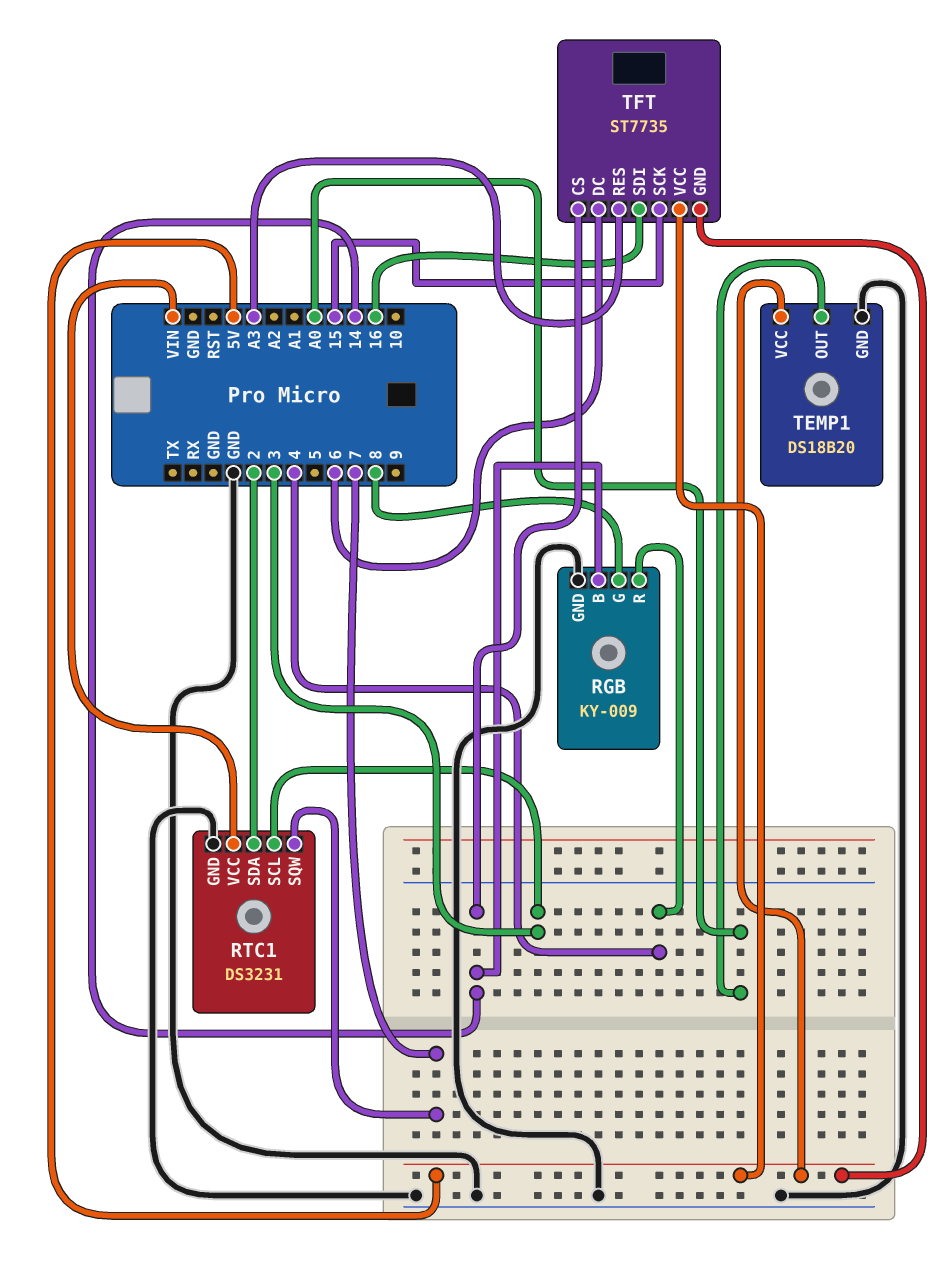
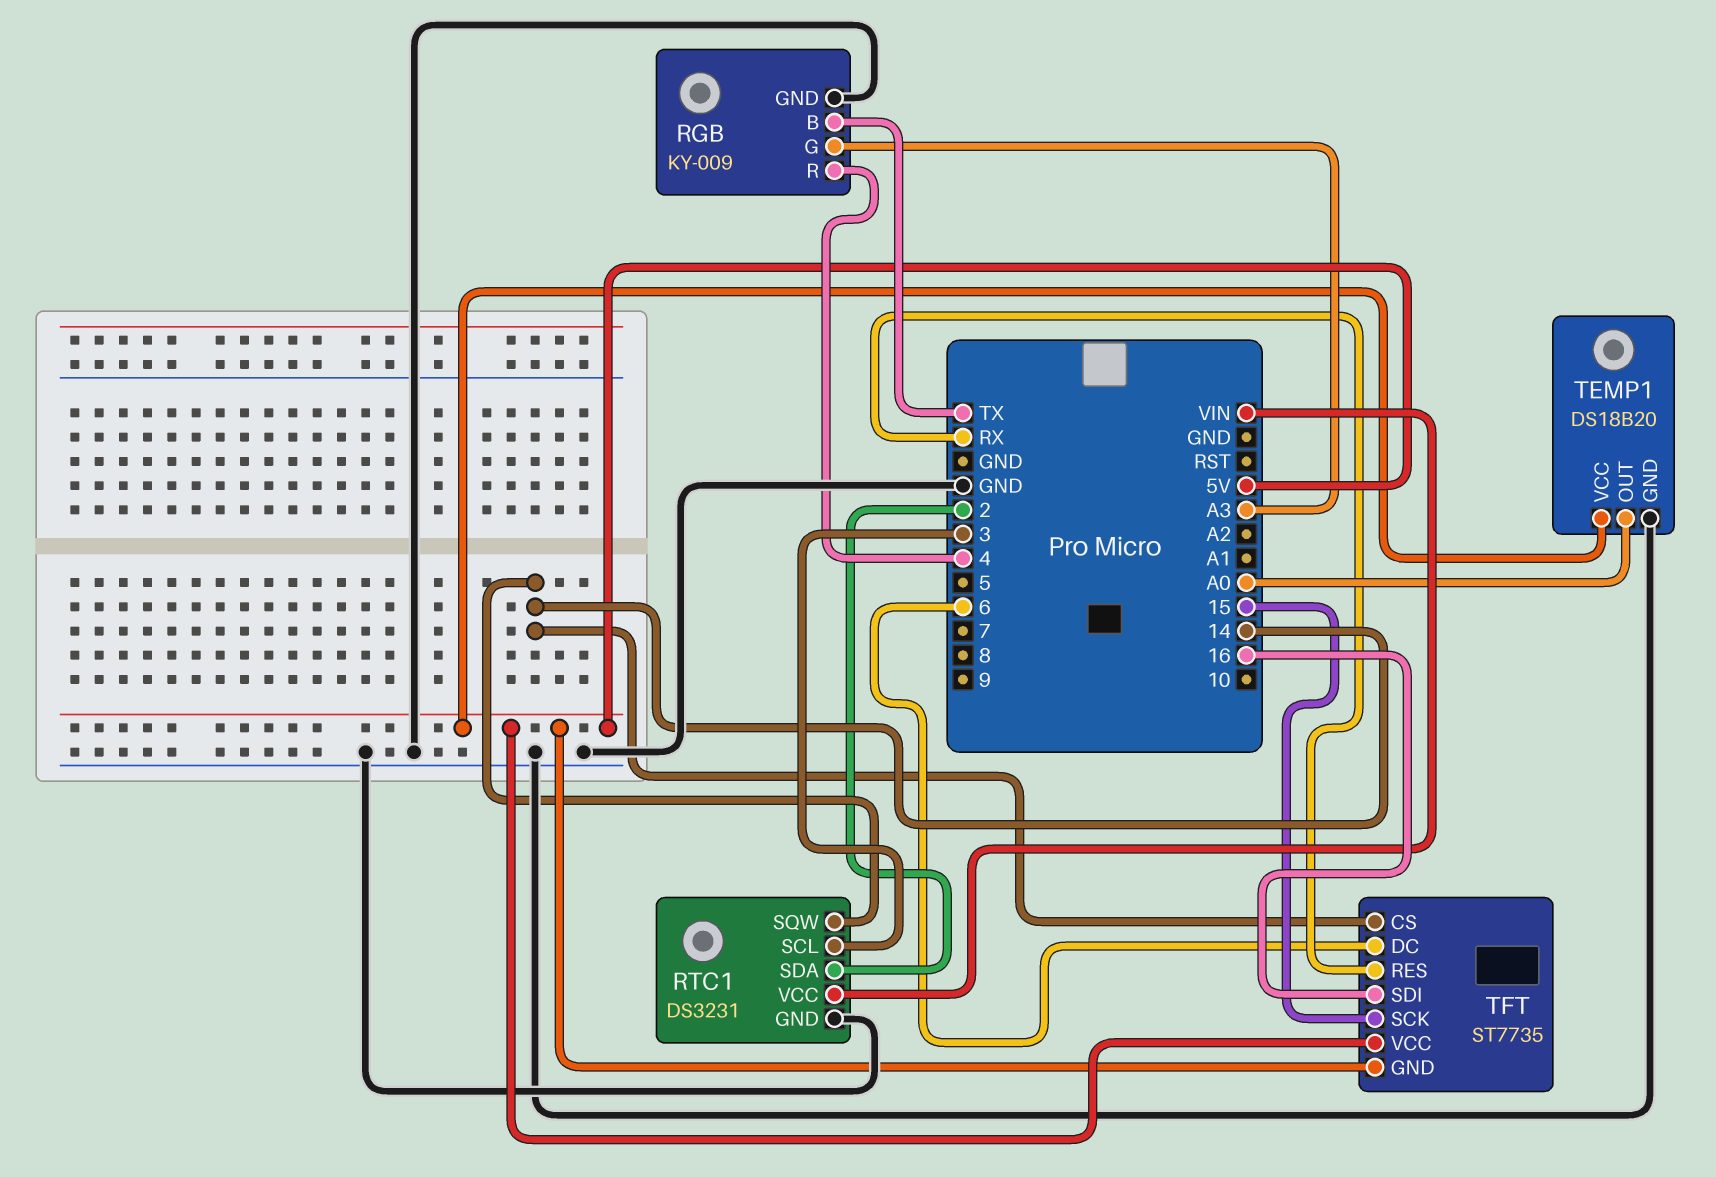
RGB pin B: 14 -> TX
RGB pin G: 8 -> A3
RTC1 pin SQW: 7 -> 14
TFT pin RES: A3 -> RX

